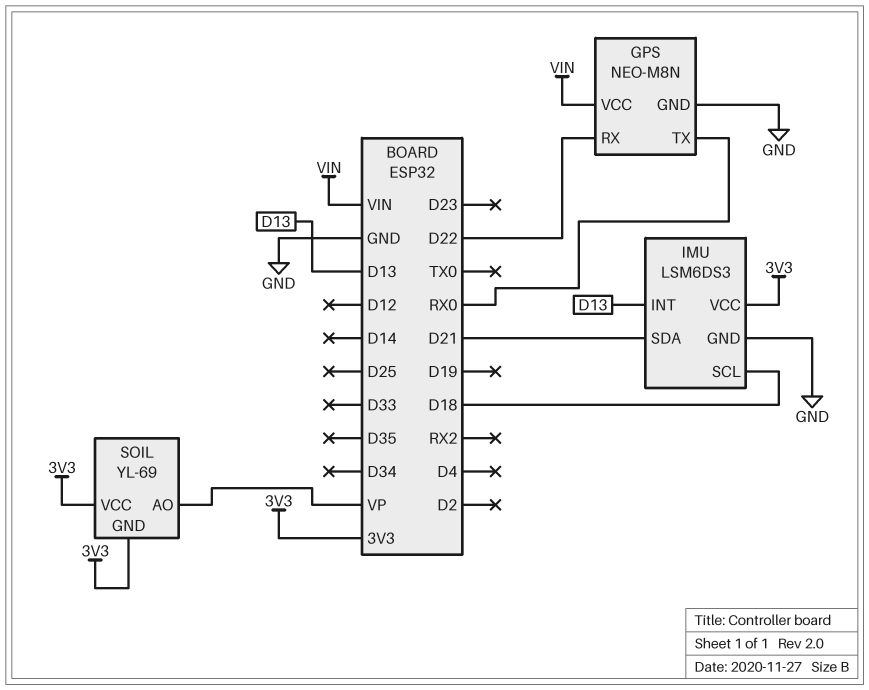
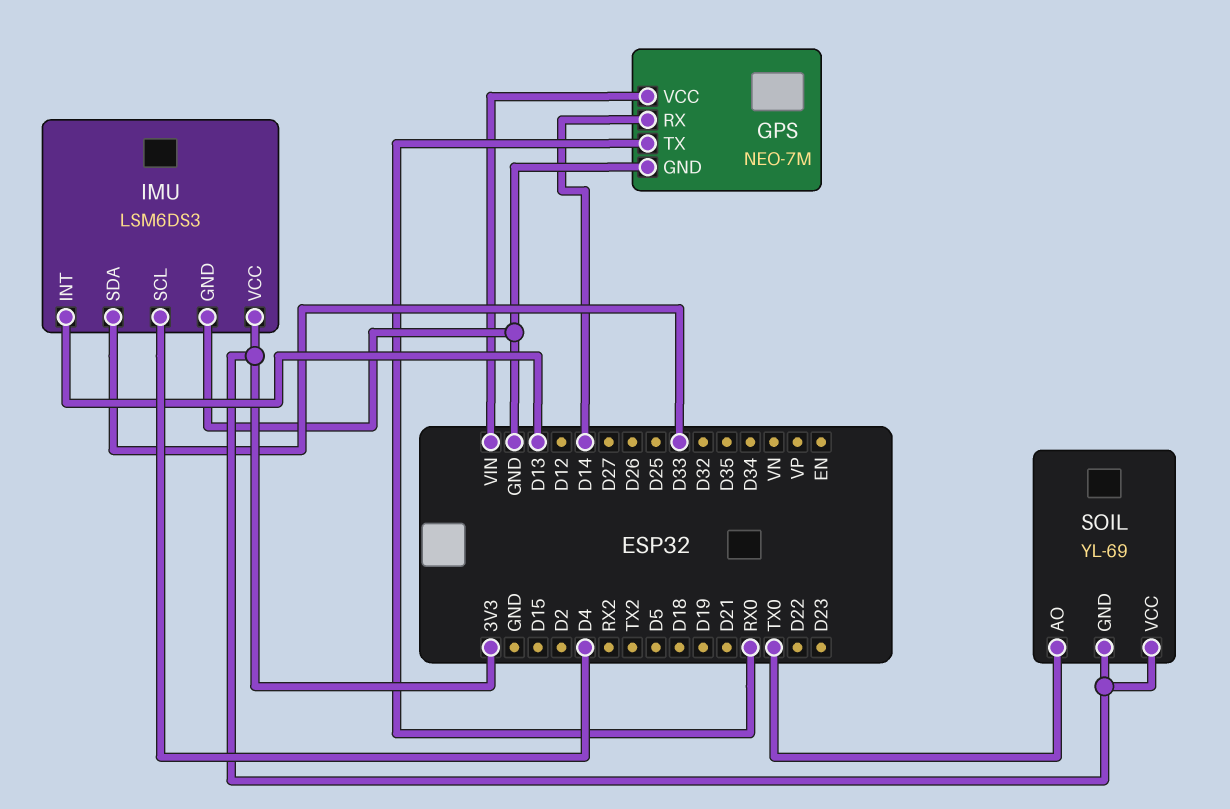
GPS: NEO-M8N -> NEO-7M
GPS pin RX: D22 -> D14
IMU pin SCL: D18 -> D4
IMU pin SDA: D21 -> D33
SOIL pin AO: VP -> TX0

